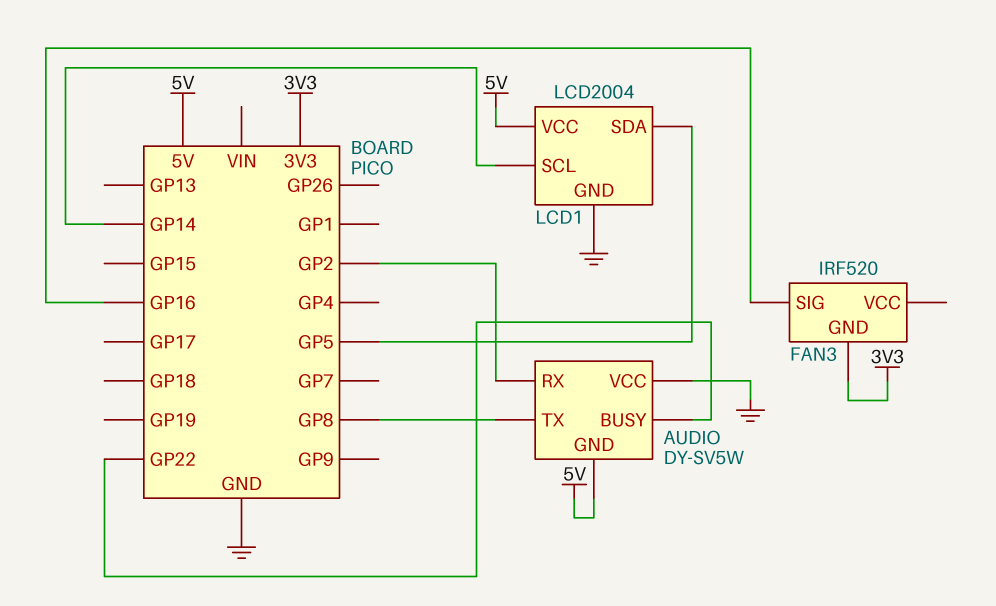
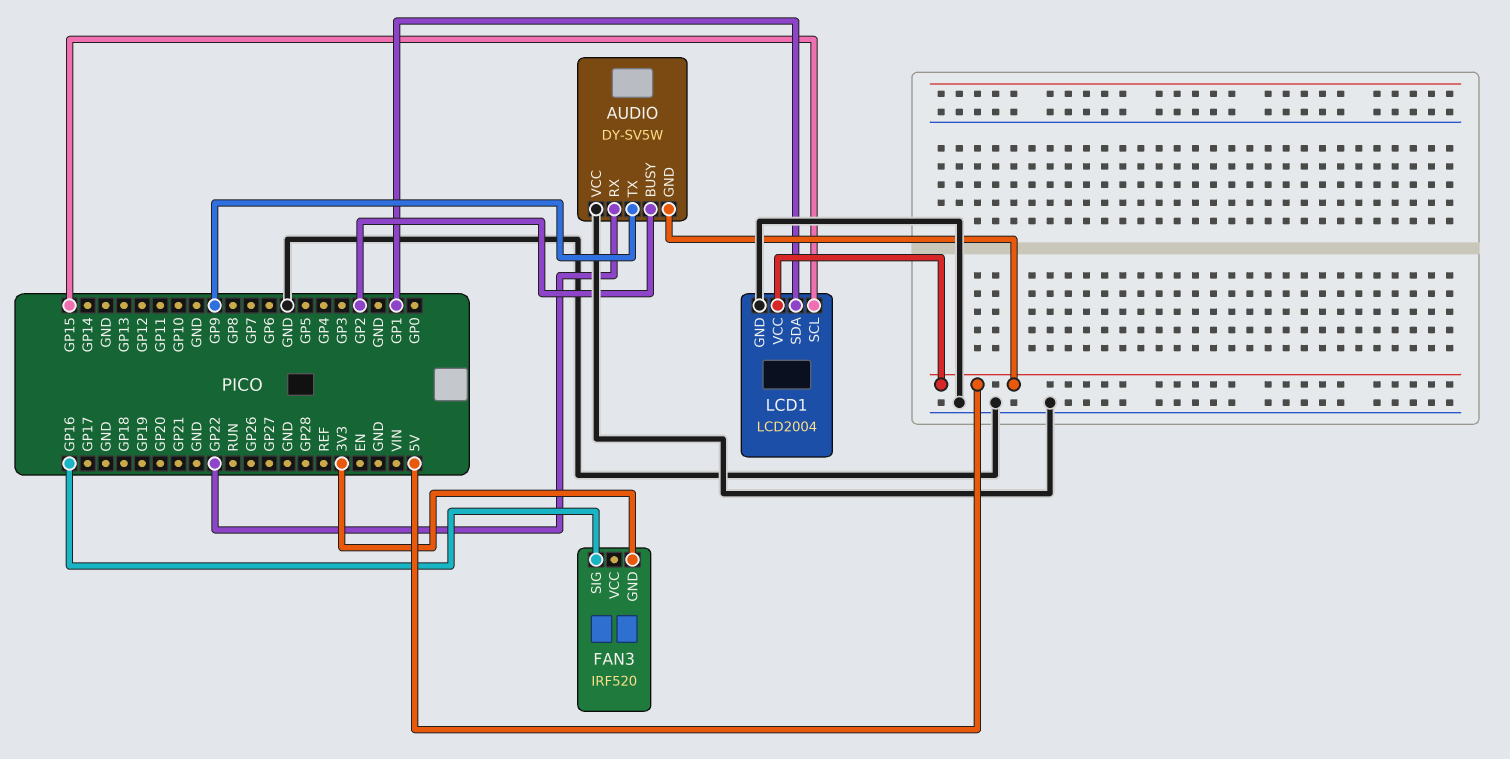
AUDIO pin BUSY: GP22 -> GP2
AUDIO pin RX: GP2 -> GP22
AUDIO pin TX: GP8 -> GP9
LCD1 pin SCL: GP14 -> GP15
LCD1 pin SDA: GP5 -> GP1

